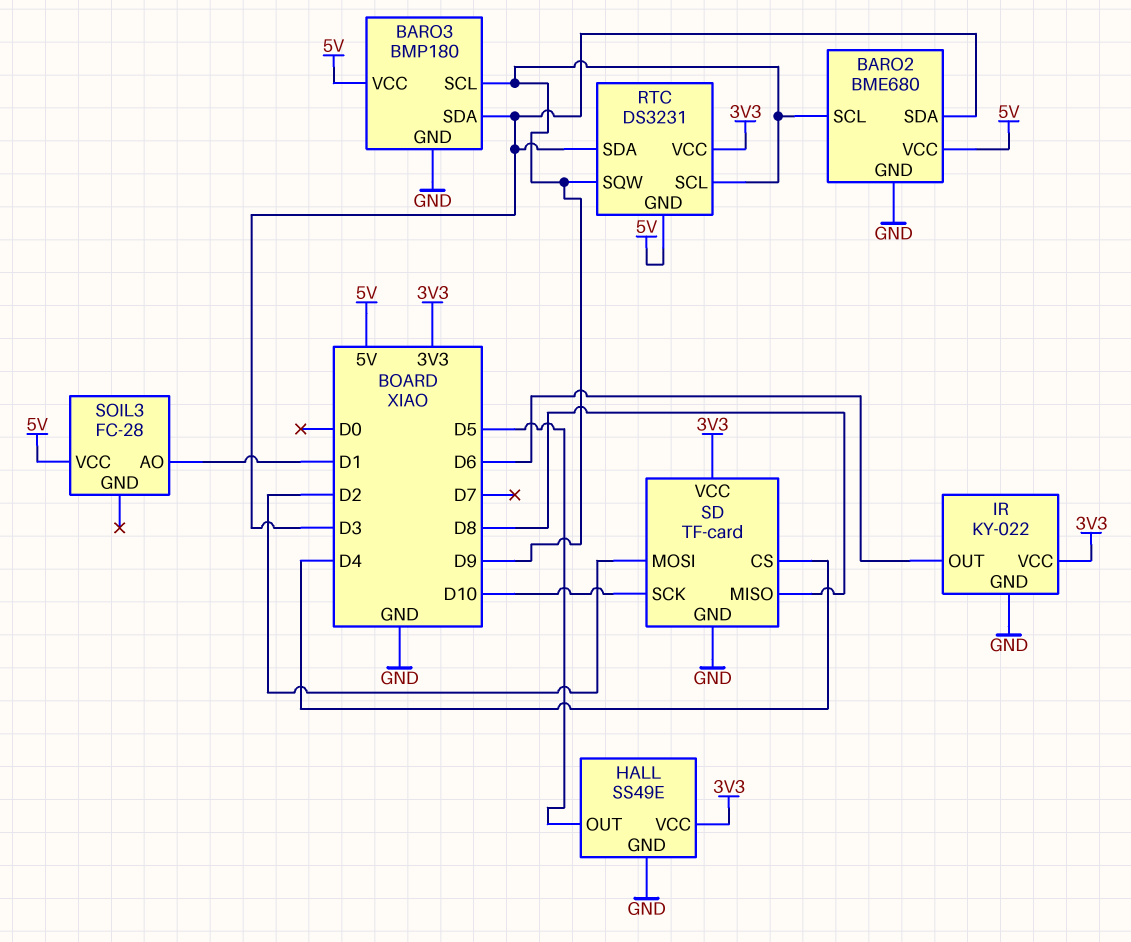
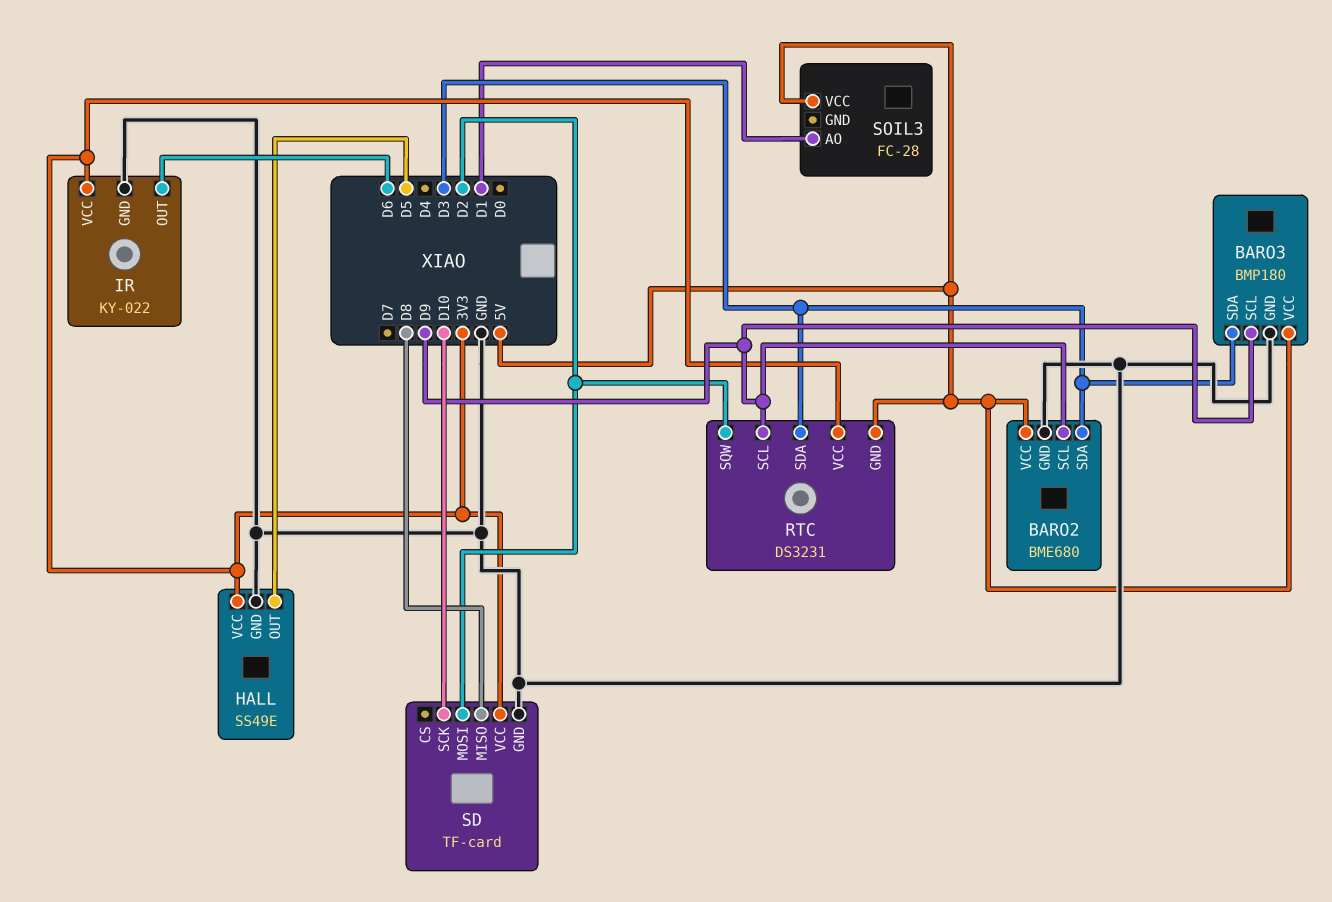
RTC pin SQW: D9 -> D2
SD pin CS: D4 -> none

